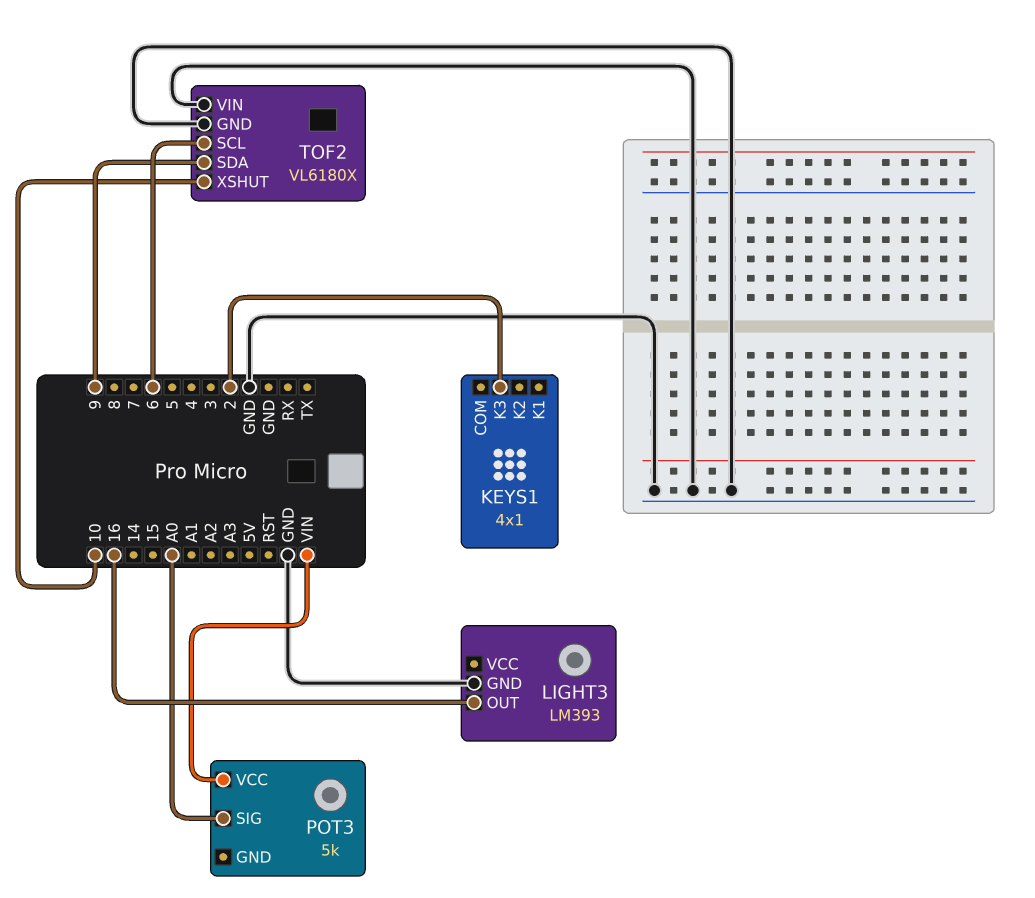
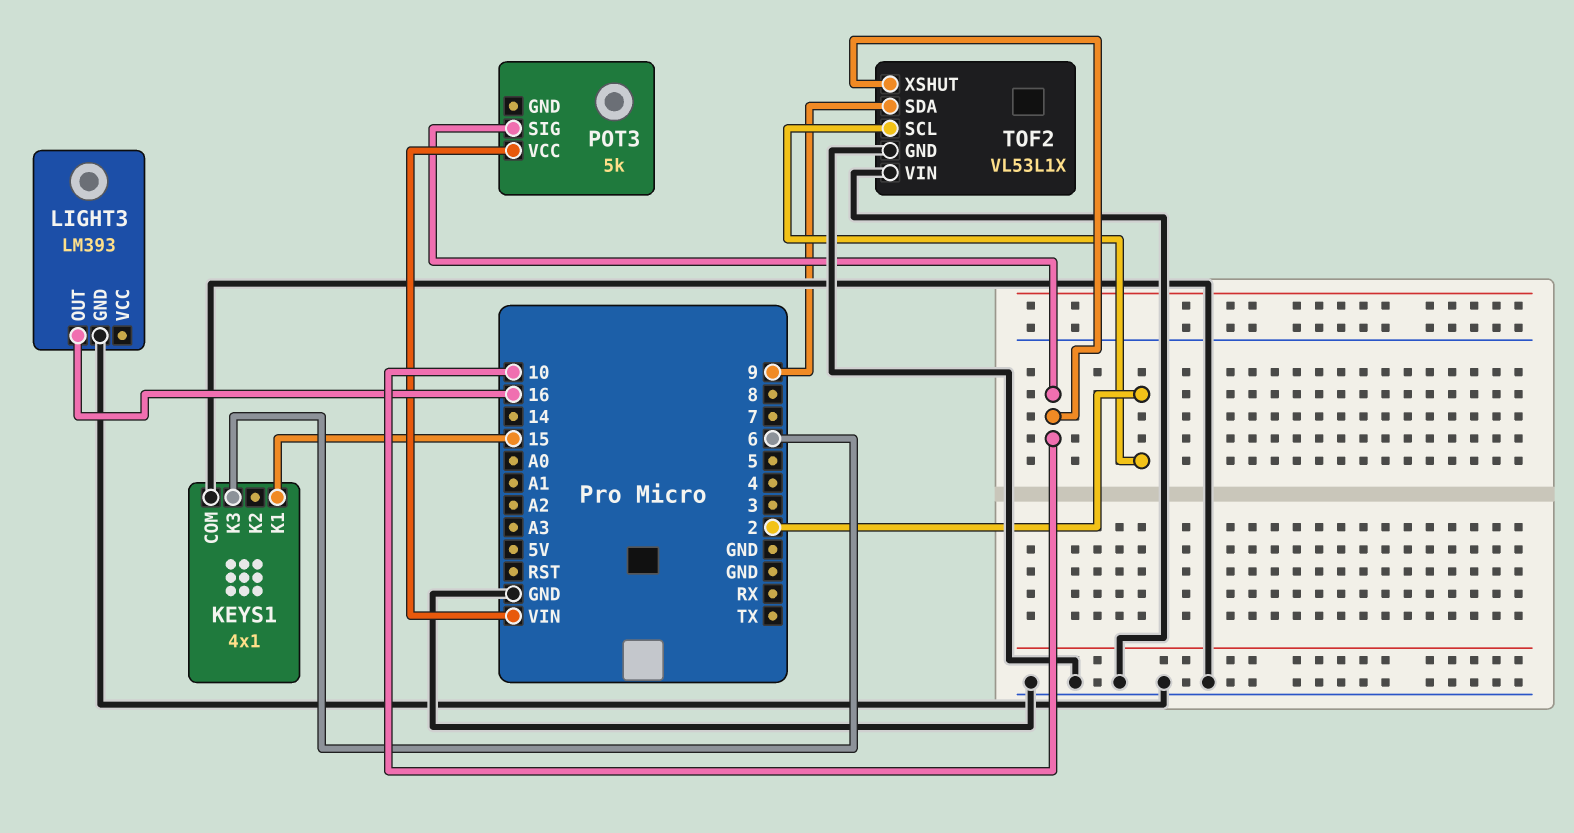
KEYS1 pin COM: none -> GND
KEYS1 pin K1: none -> 15
KEYS1 pin K3: 2 -> 6
POT3 pin SIG: A0 -> 10
TOF2: VL6180X -> VL53L1X
TOF2 pin SCL: 6 -> 2

